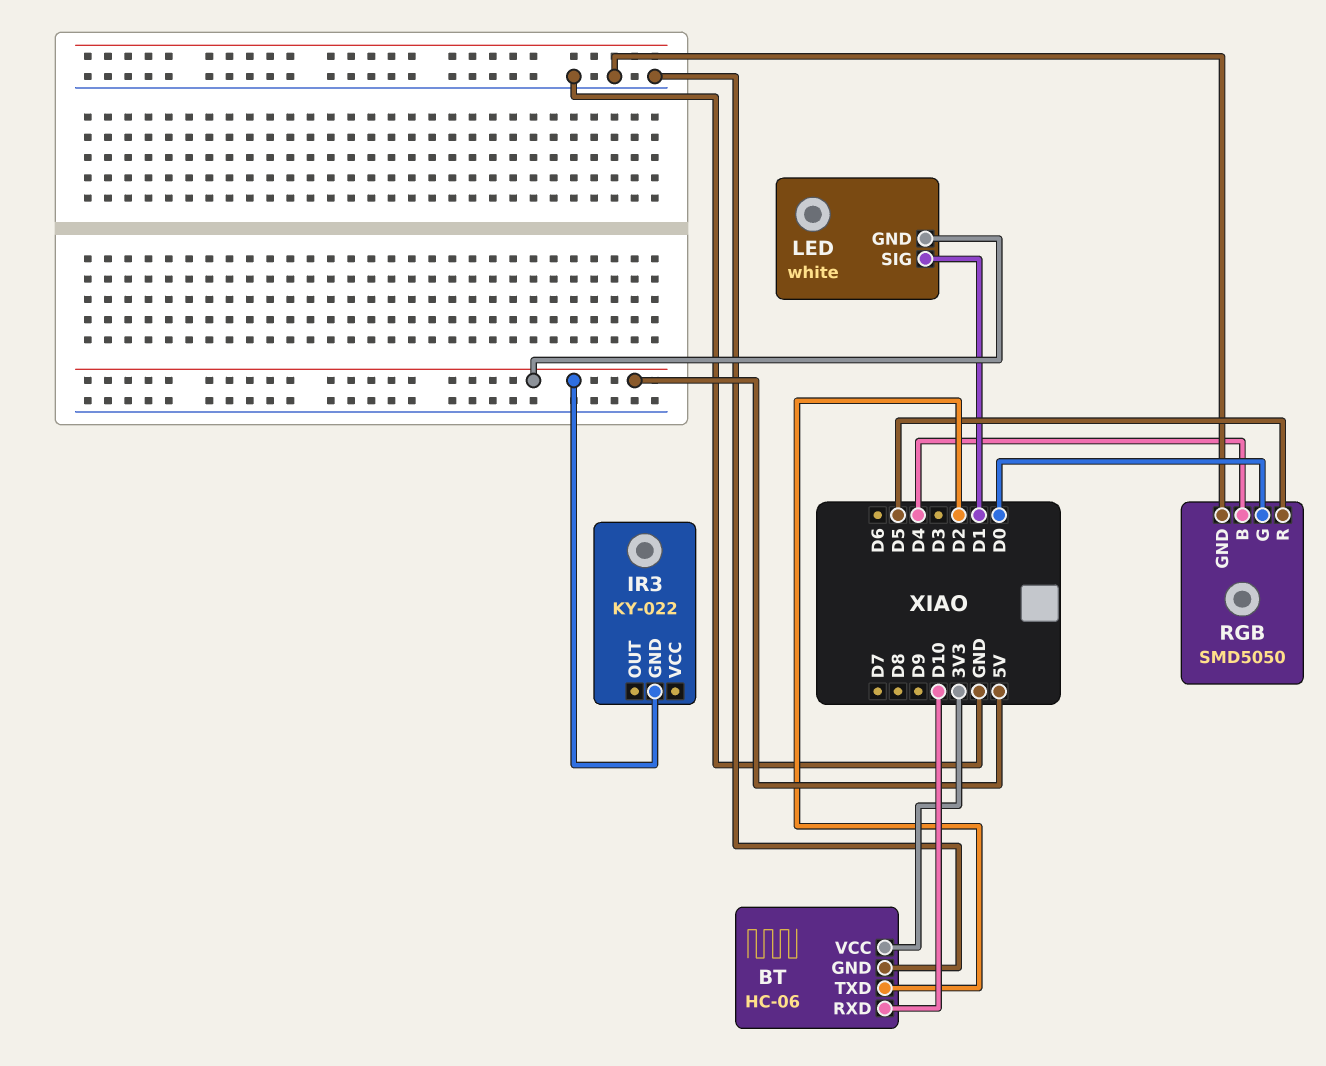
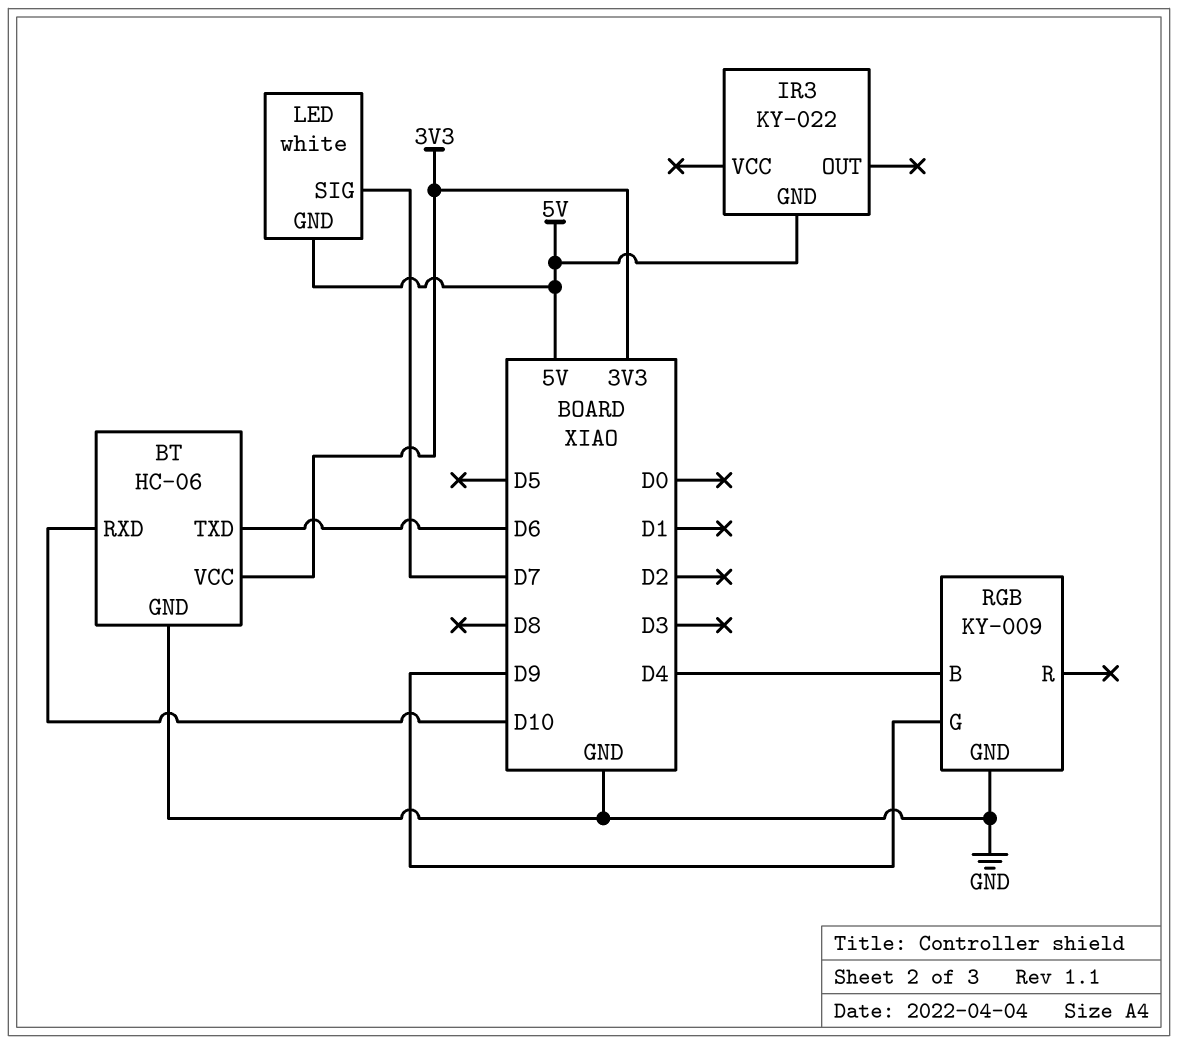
BT pin TXD: D2 -> D6
LED pin SIG: D1 -> D7
RGB: SMD5050 -> KY-009
RGB pin G: D0 -> D9
RGB pin R: D5 -> none

